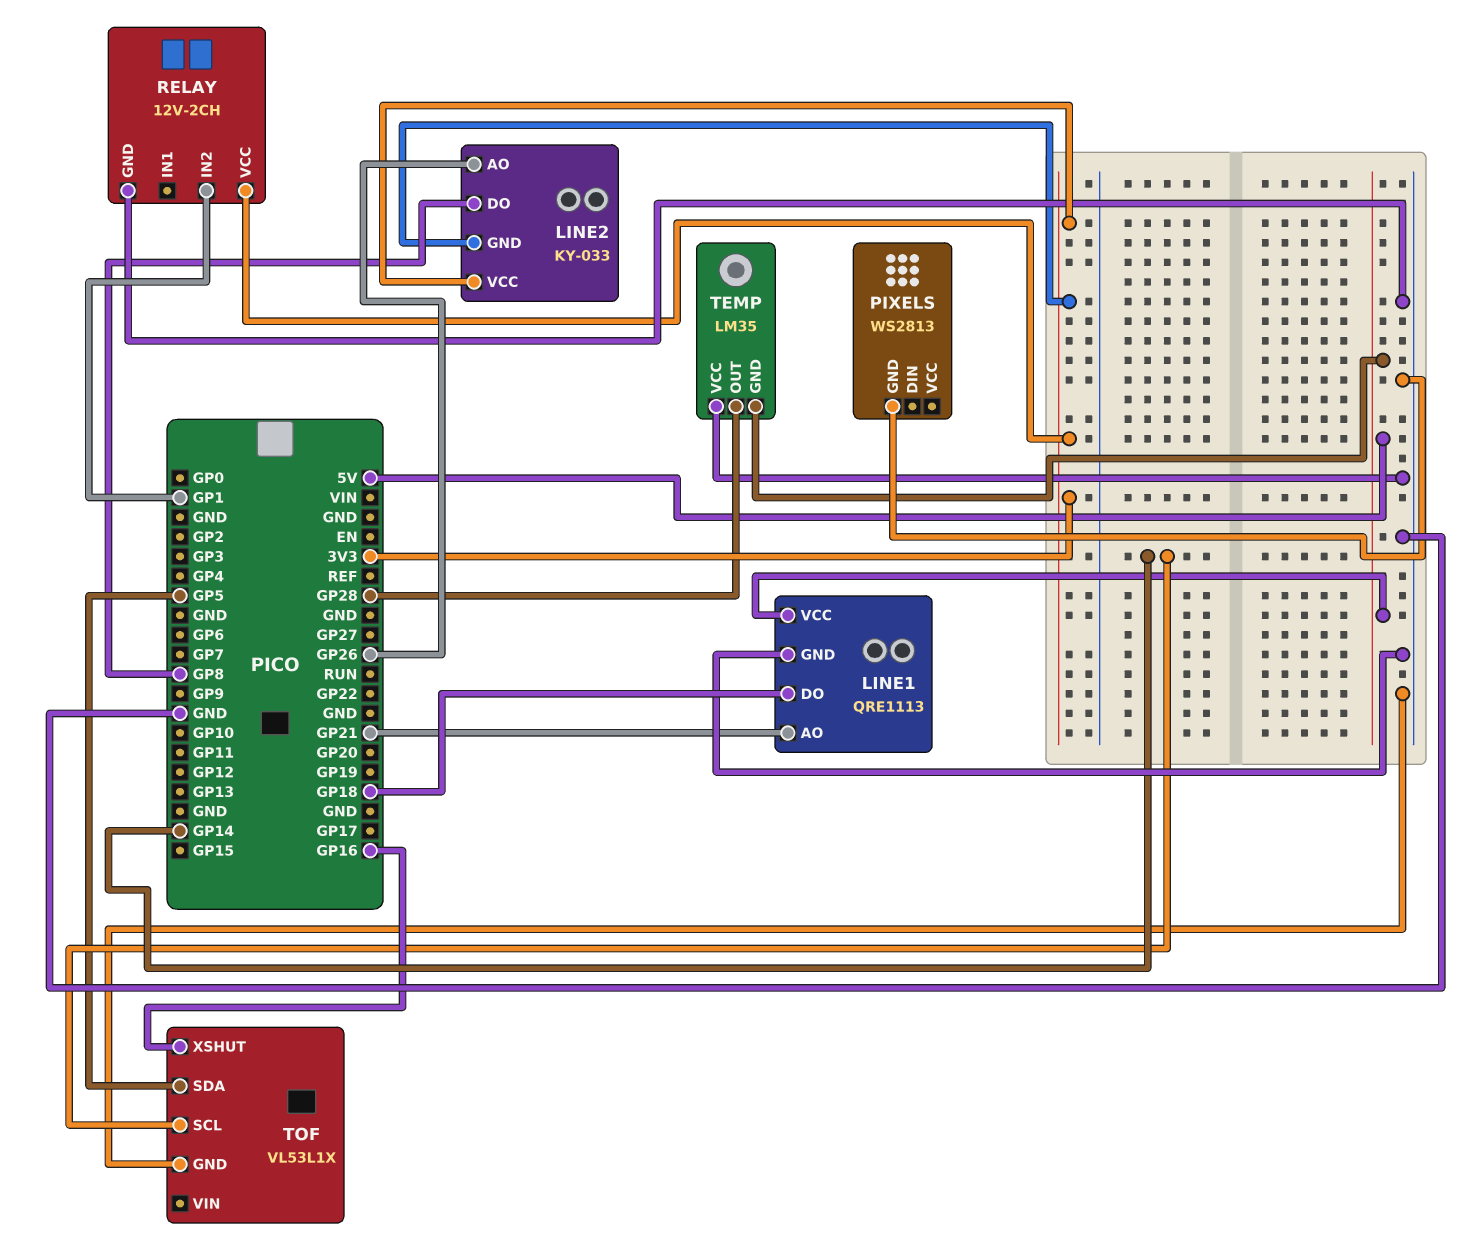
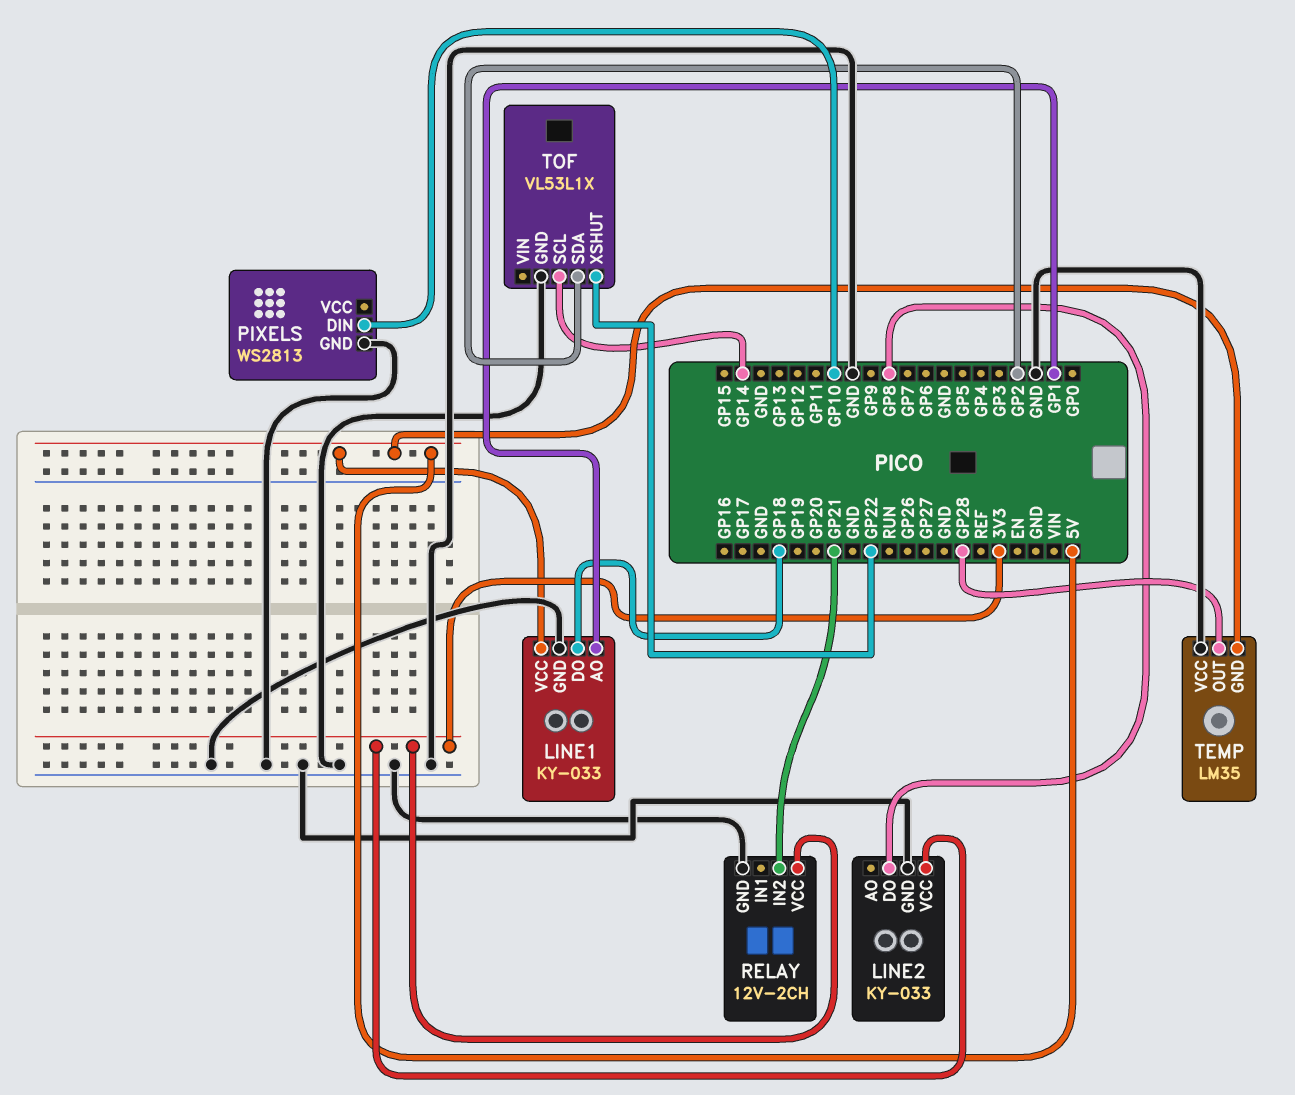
LINE1: QRE1113 -> KY-033
LINE1 pin AO: GP21 -> GP1
LINE2 pin AO: GP26 -> none
LINE2 pin GND: 3V3 -> GND
PIXELS pin DIN: none -> GP10
RELAY pin IN2: GP1 -> GP21
TOF pin SDA: GP5 -> GP2
TOF pin XSHUT: GP16 -> GP22

